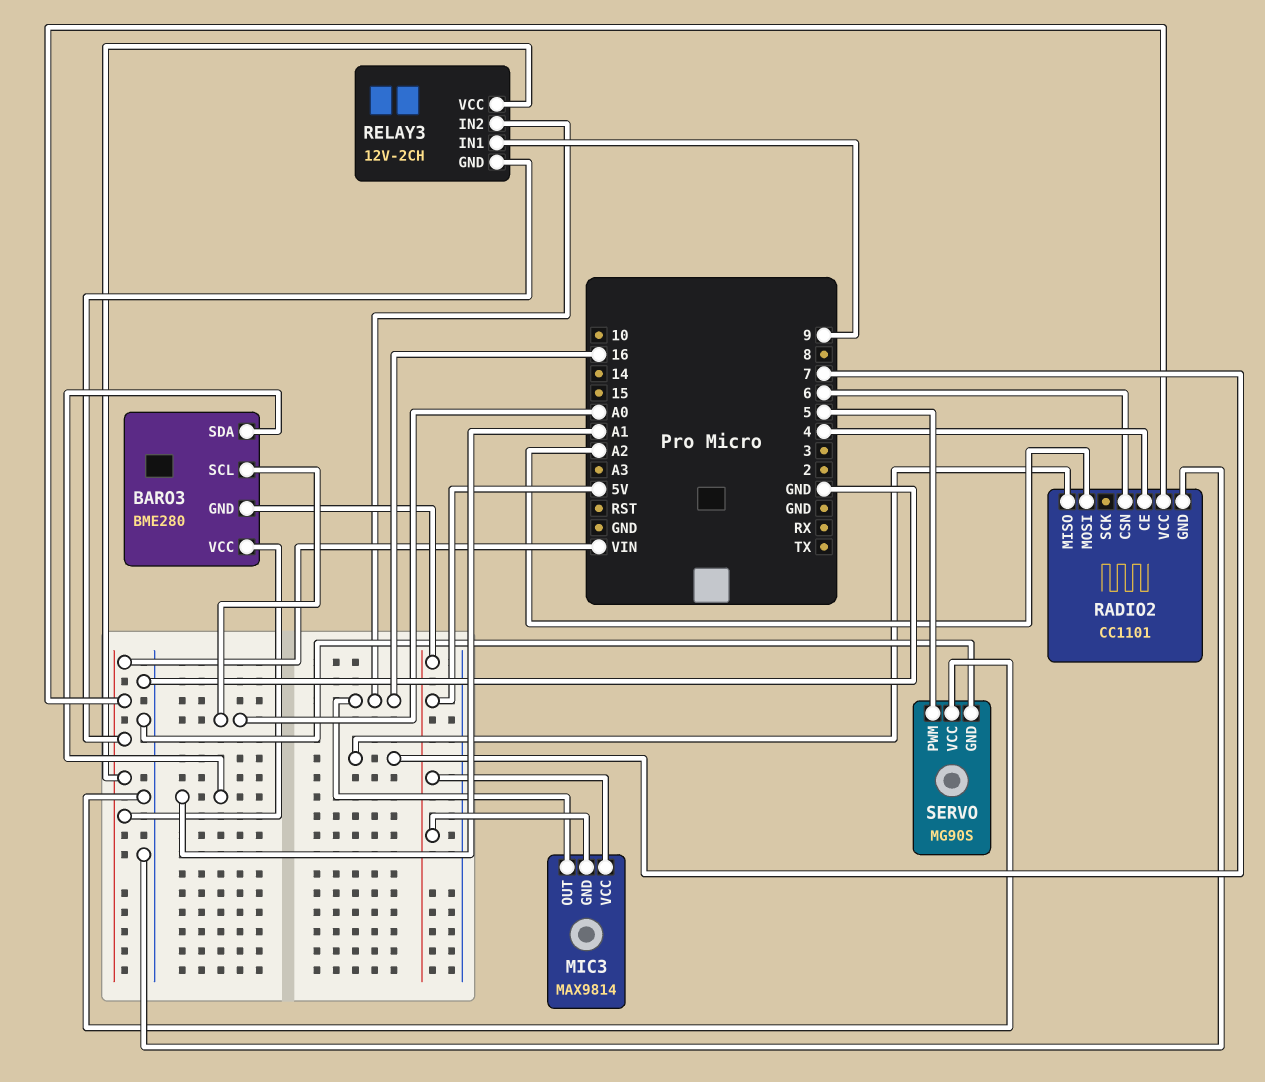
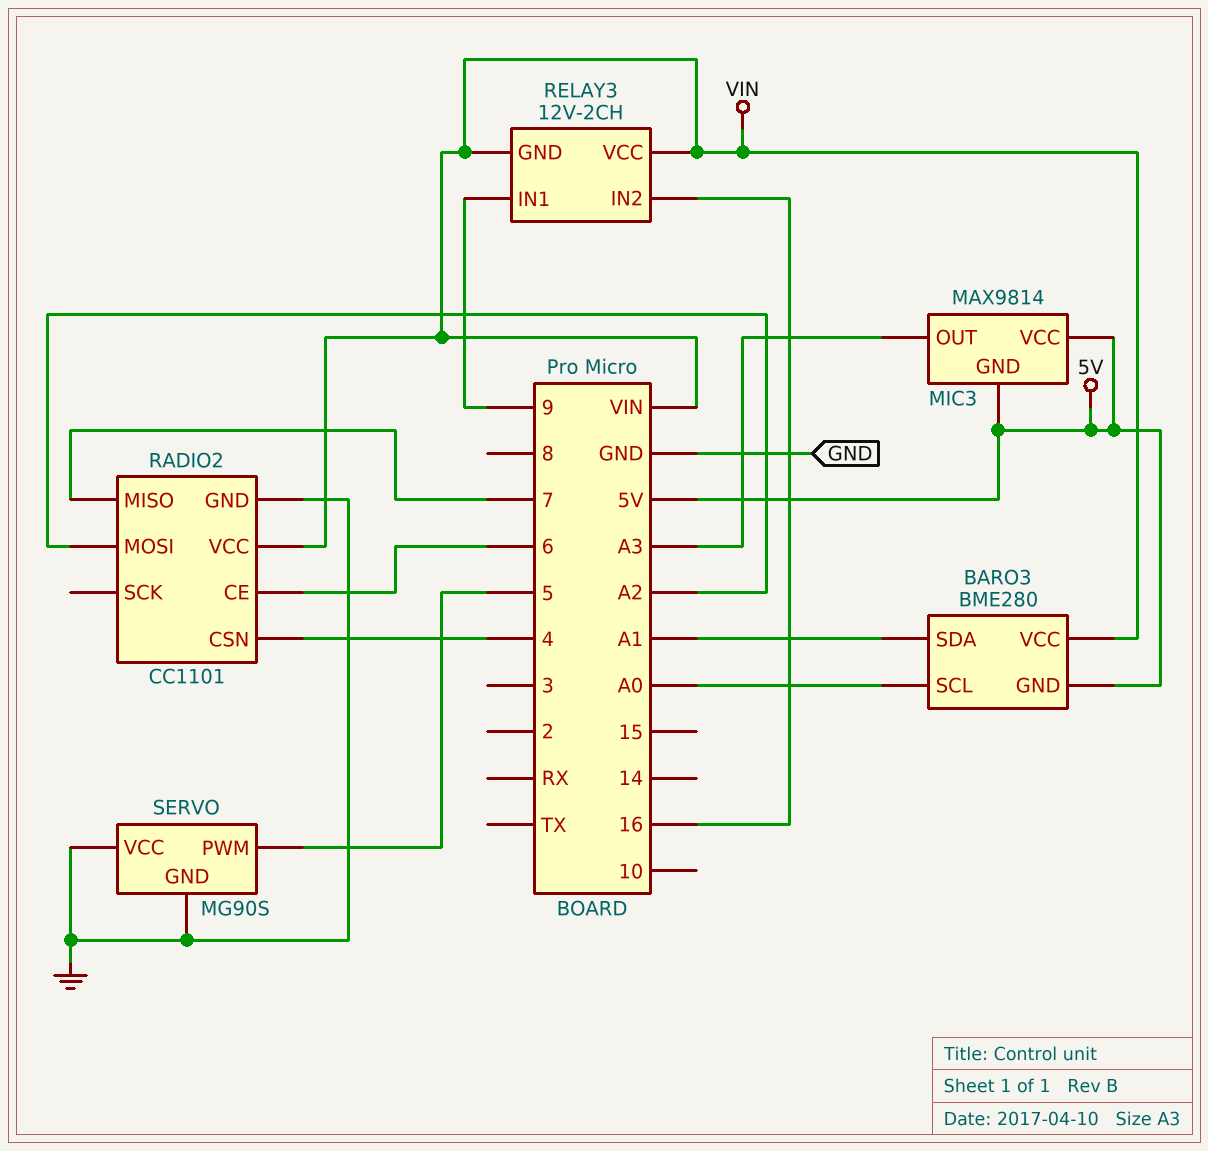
MIC3 pin OUT: 16 -> A3
RADIO2 pin CE: 4 -> 6
RADIO2 pin CSN: 6 -> 4

